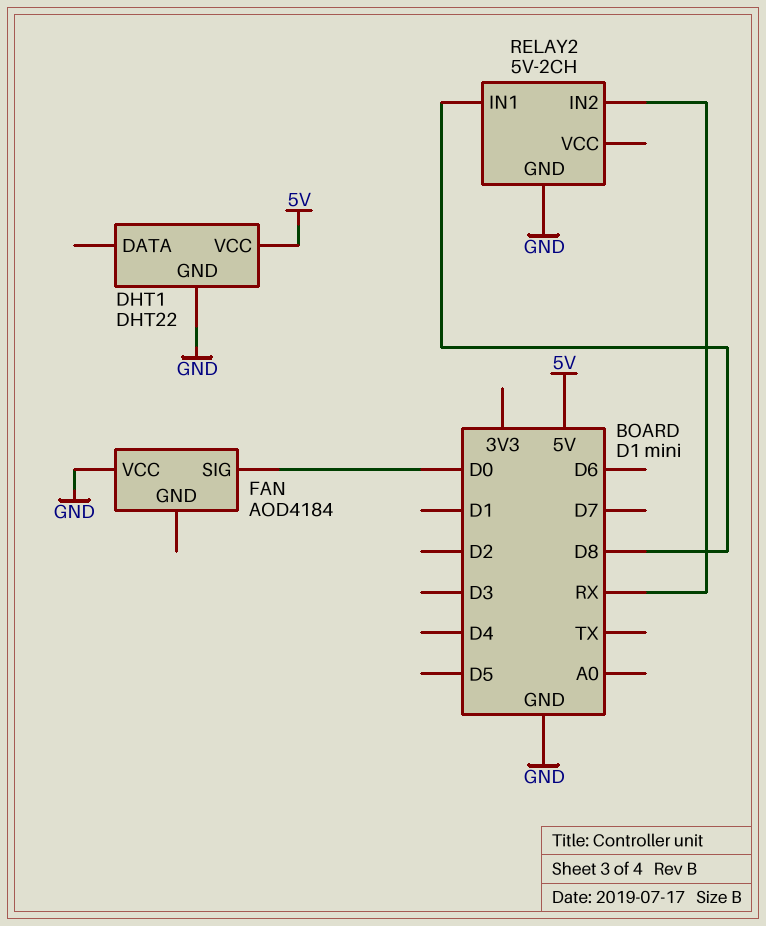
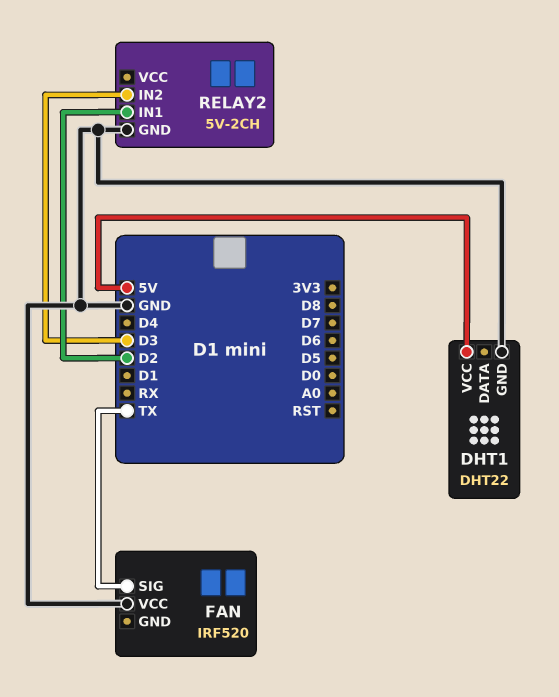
FAN: AOD4184 -> IRF520
FAN pin SIG: D0 -> TX
RELAY2 pin IN1: D8 -> D2
RELAY2 pin IN2: RX -> D3

